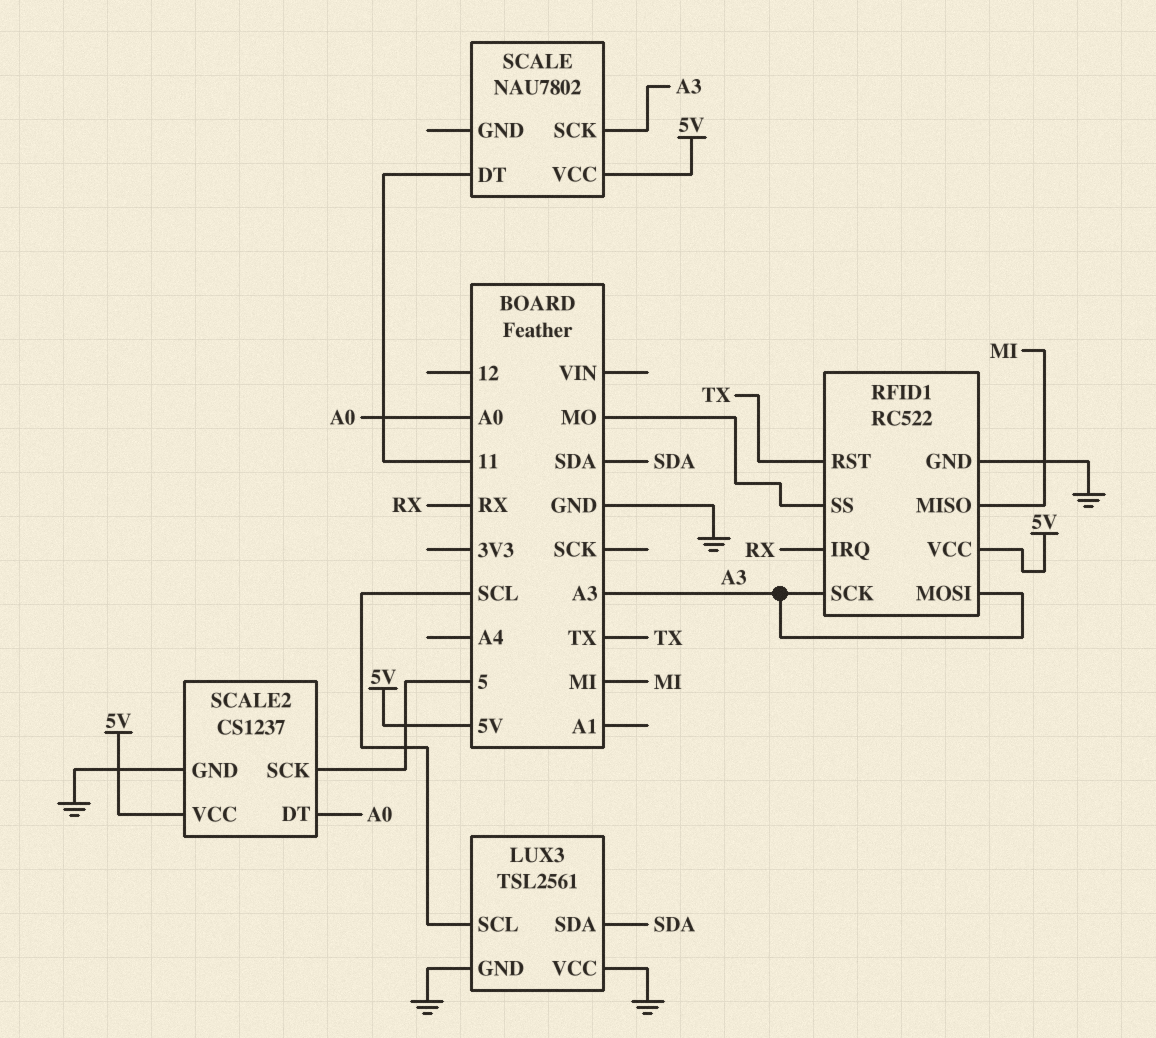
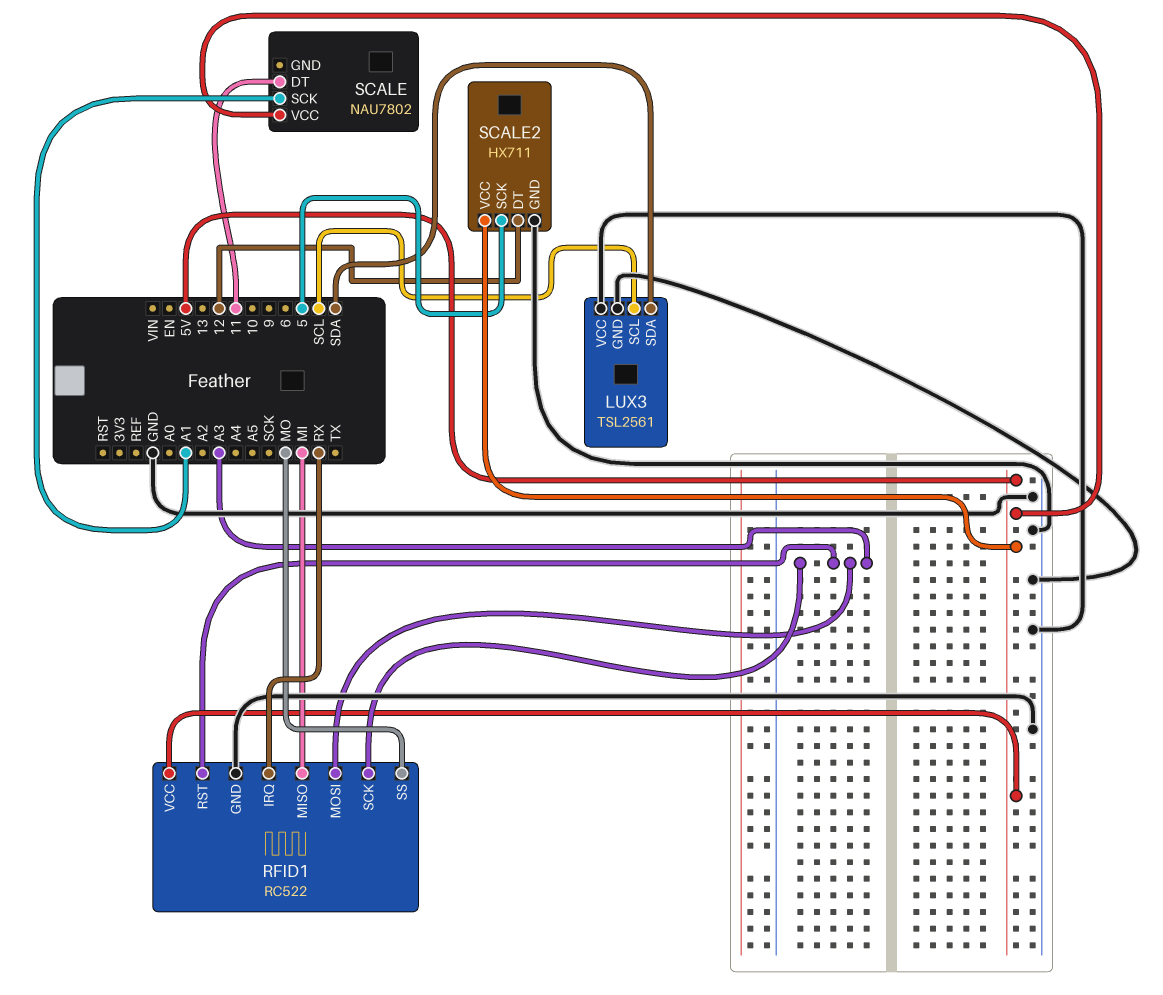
RFID1 pin RST: TX -> A3
SCALE pin SCK: A3 -> A1
SCALE2: CS1237 -> HX711
SCALE2 pin DT: A0 -> 12

